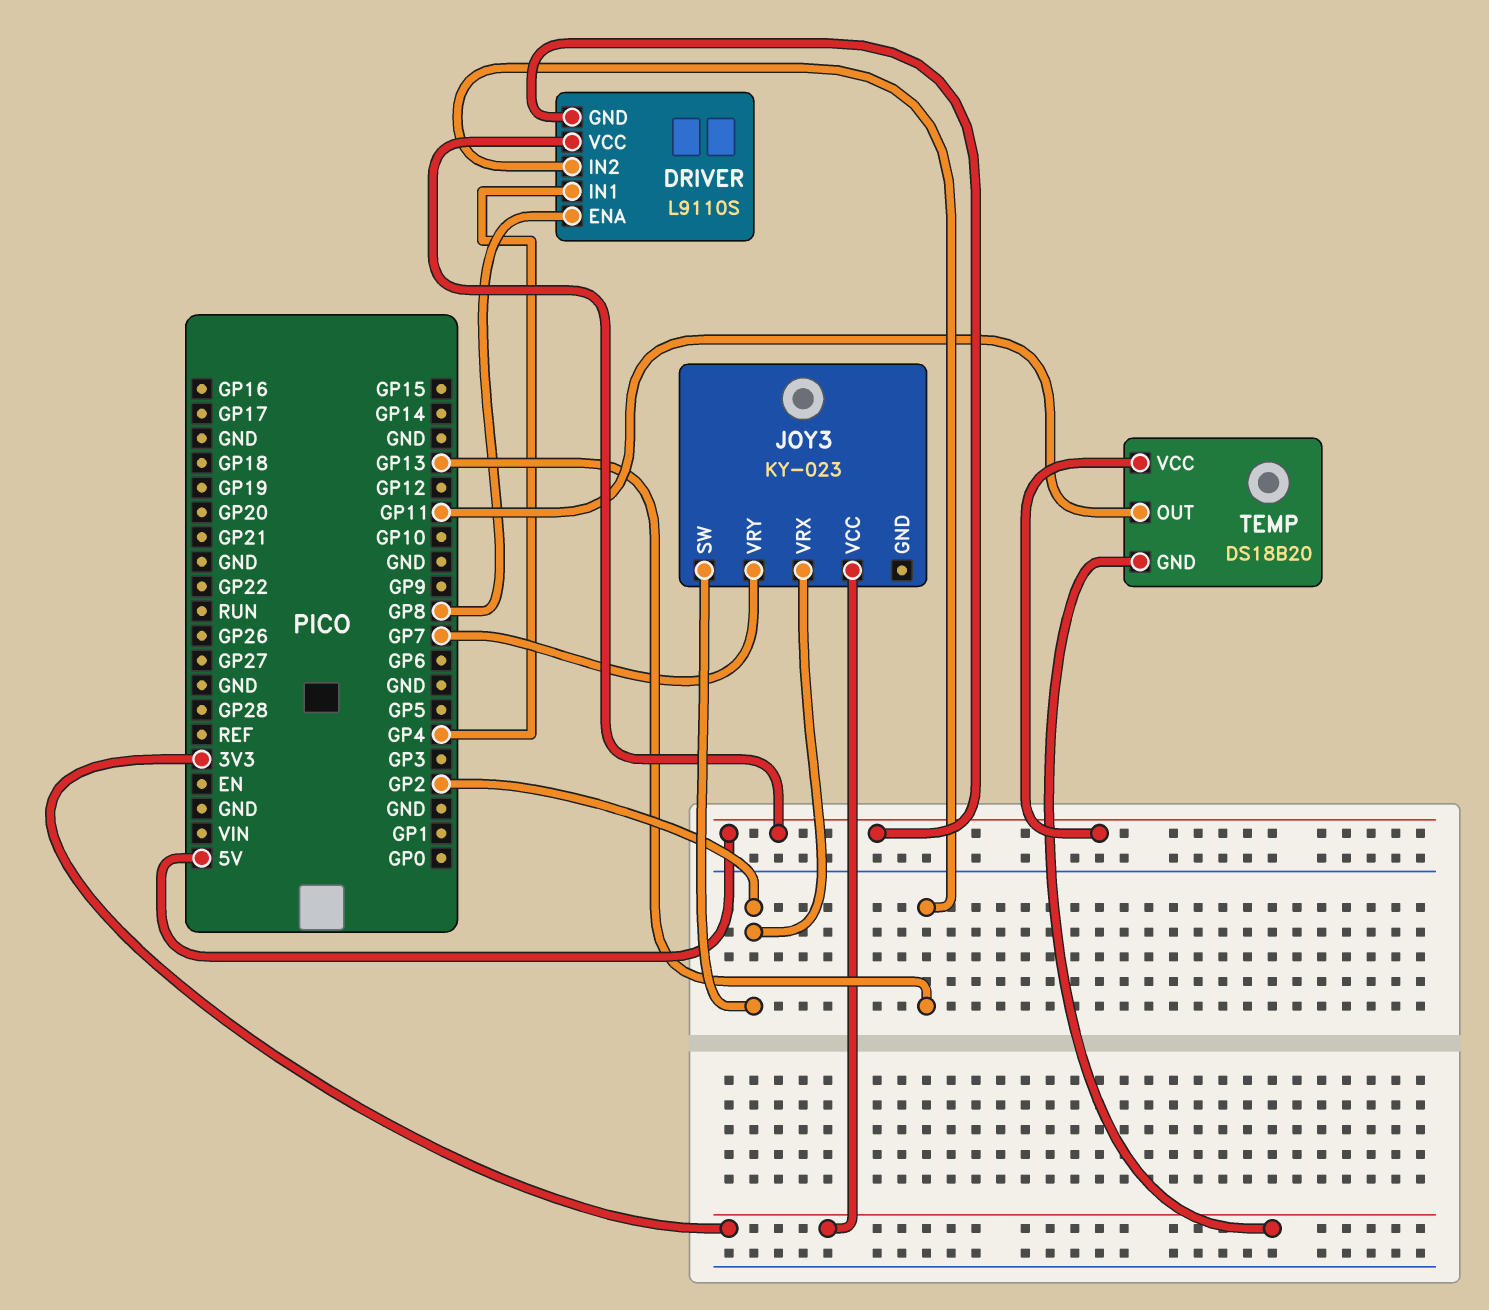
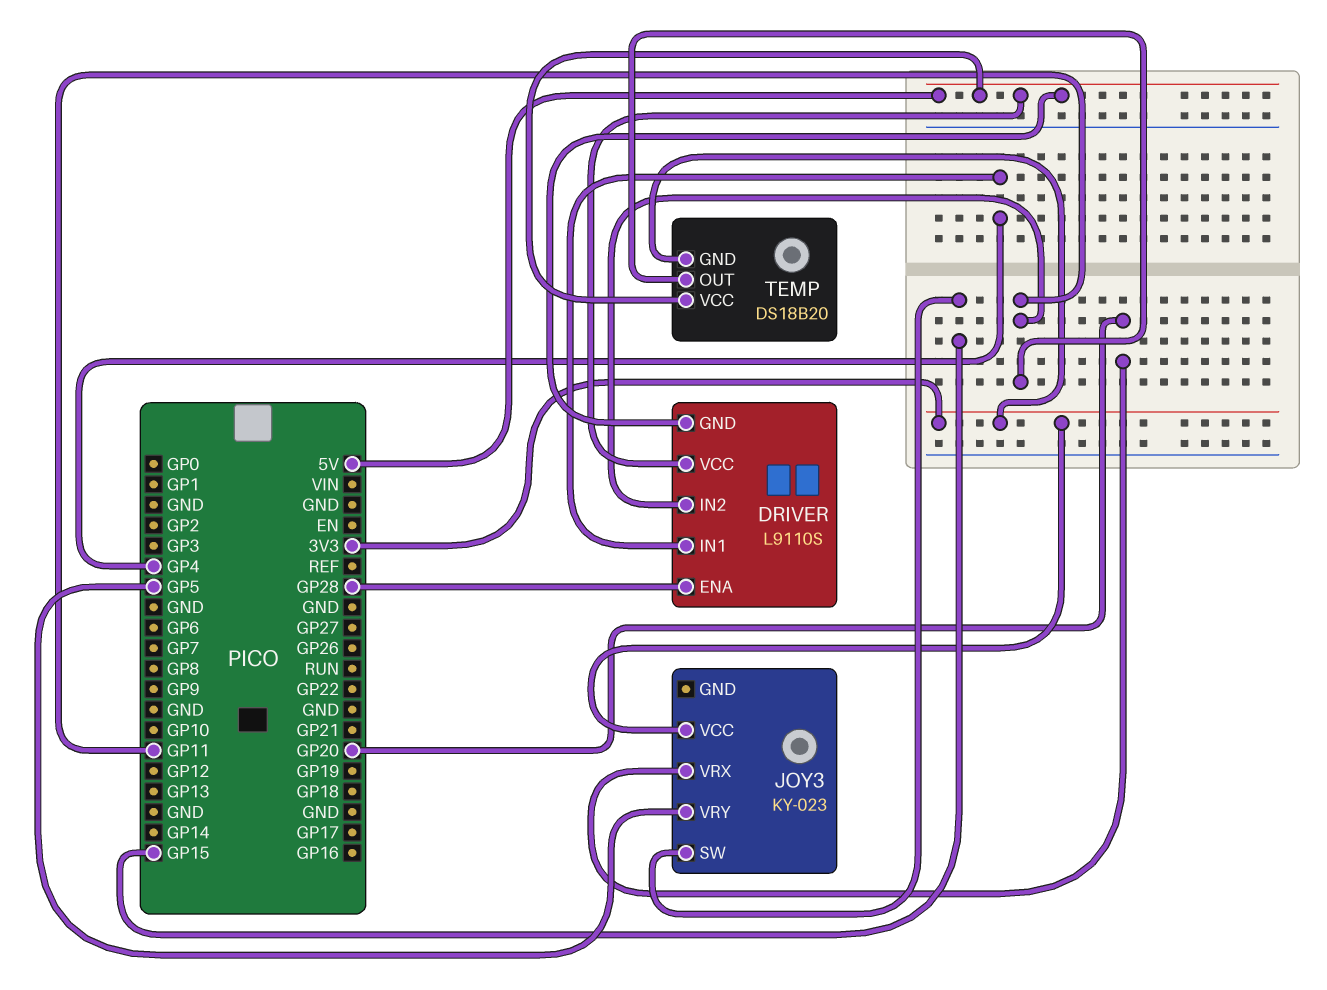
DRIVER pin ENA: GP8 -> GP28
DRIVER pin IN2: GP13 -> GP11
JOY3 pin SW: GP2 -> GP15
JOY3 pin VRX: GP2 -> GP20
JOY3 pin VRY: GP7 -> GP5

